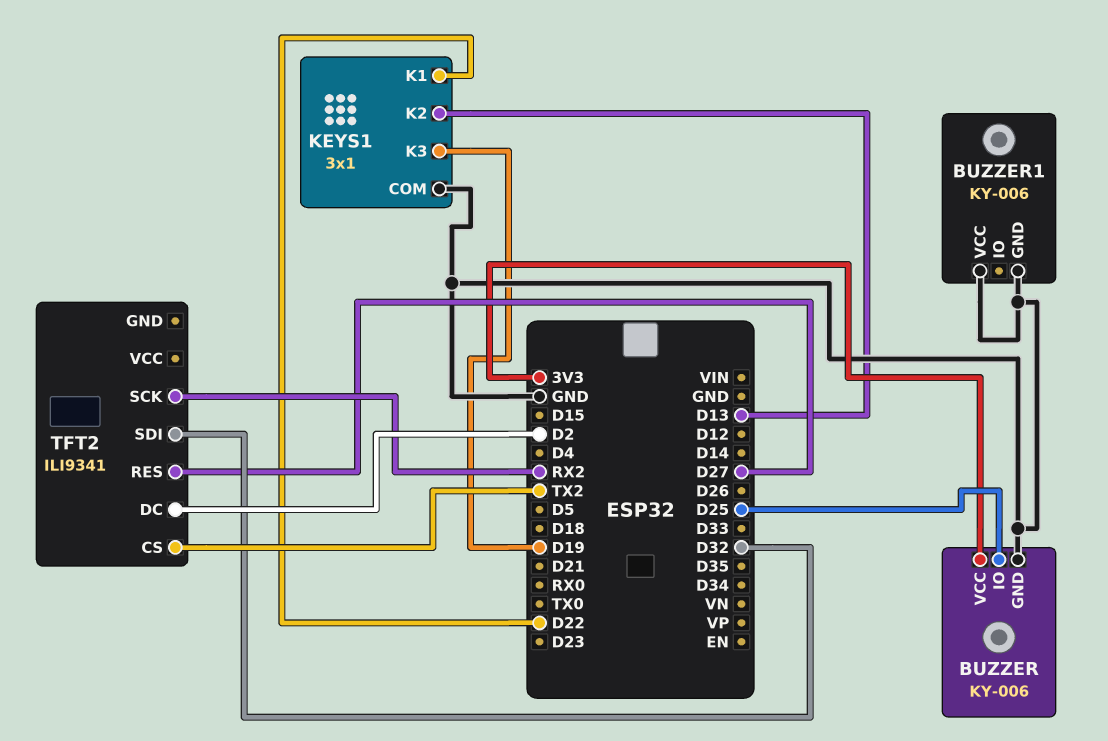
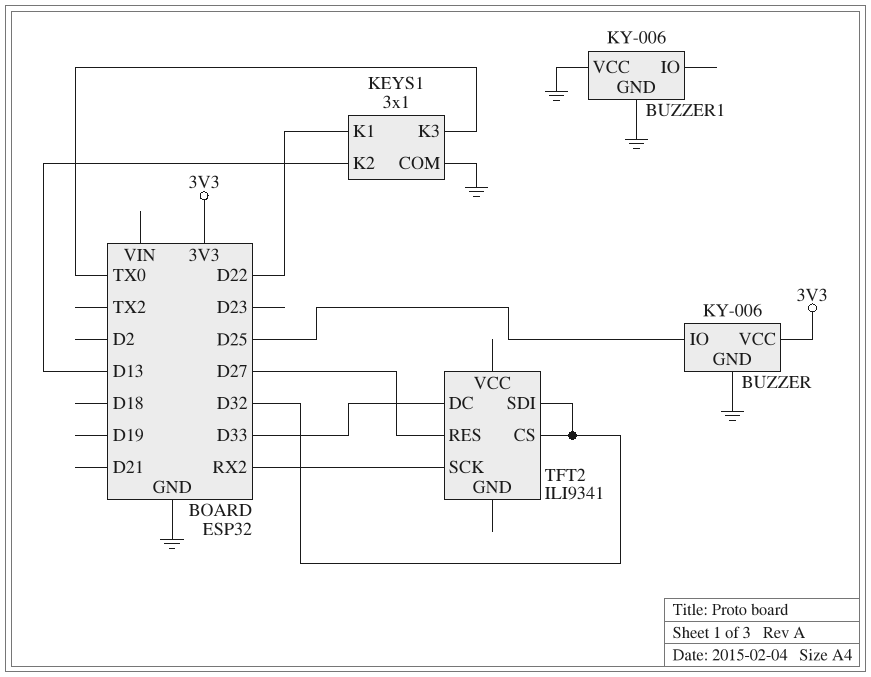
KEYS1 pin K3: D19 -> TX0
TFT2 pin CS: TX2 -> D32
TFT2 pin DC: D2 -> D33

